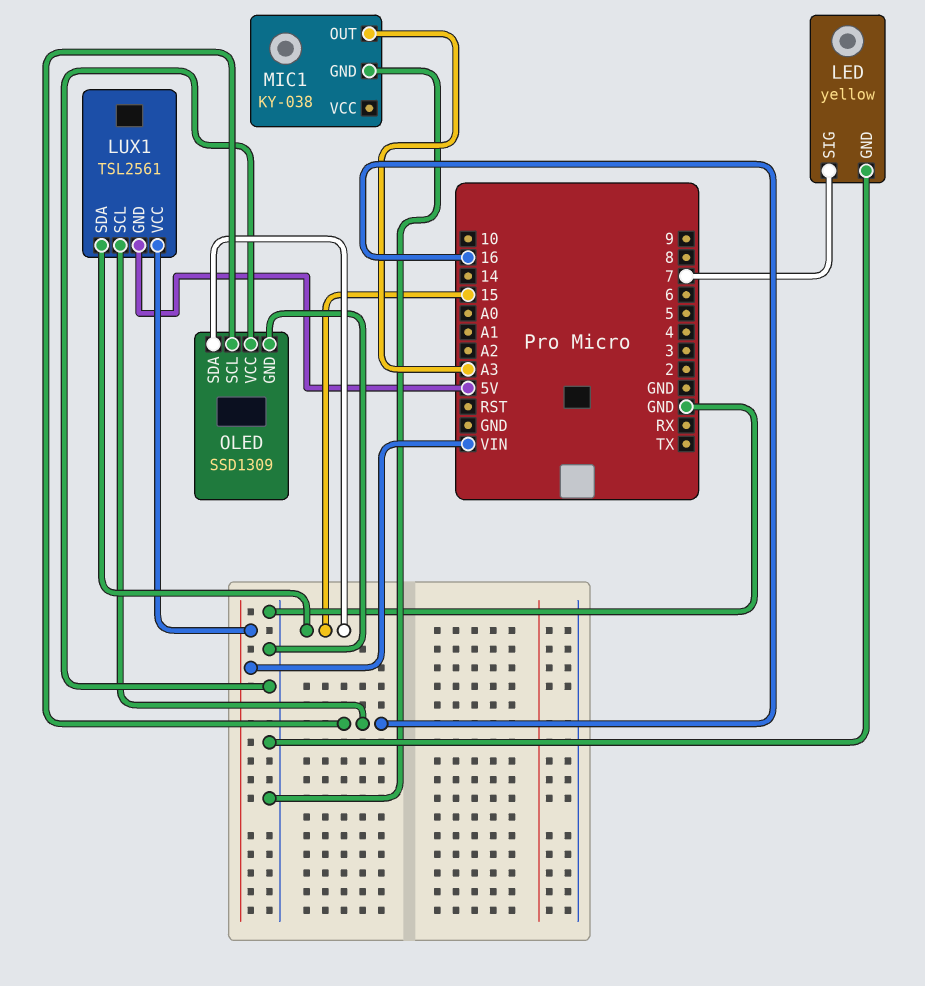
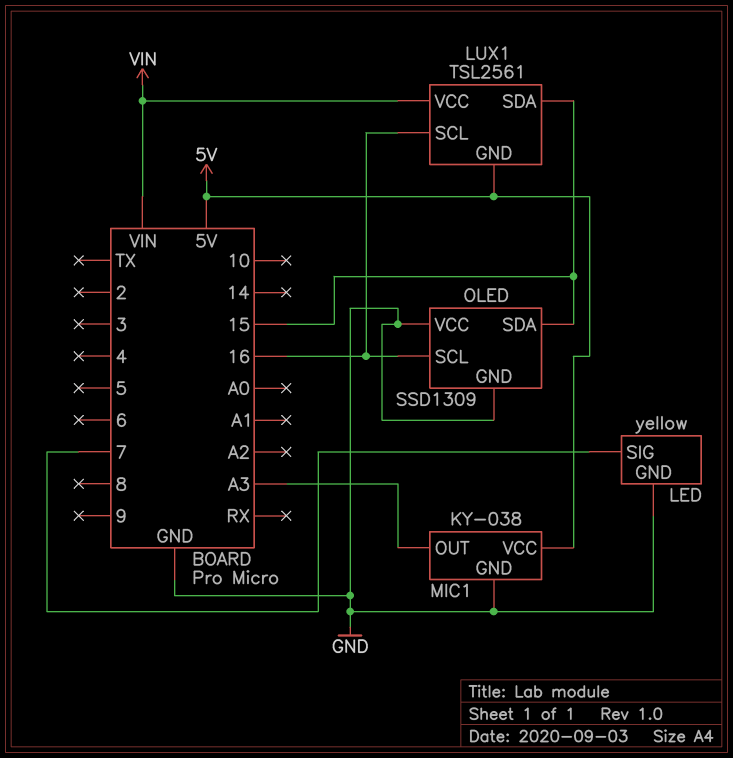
MIC1 pin VCC: none -> 5V

